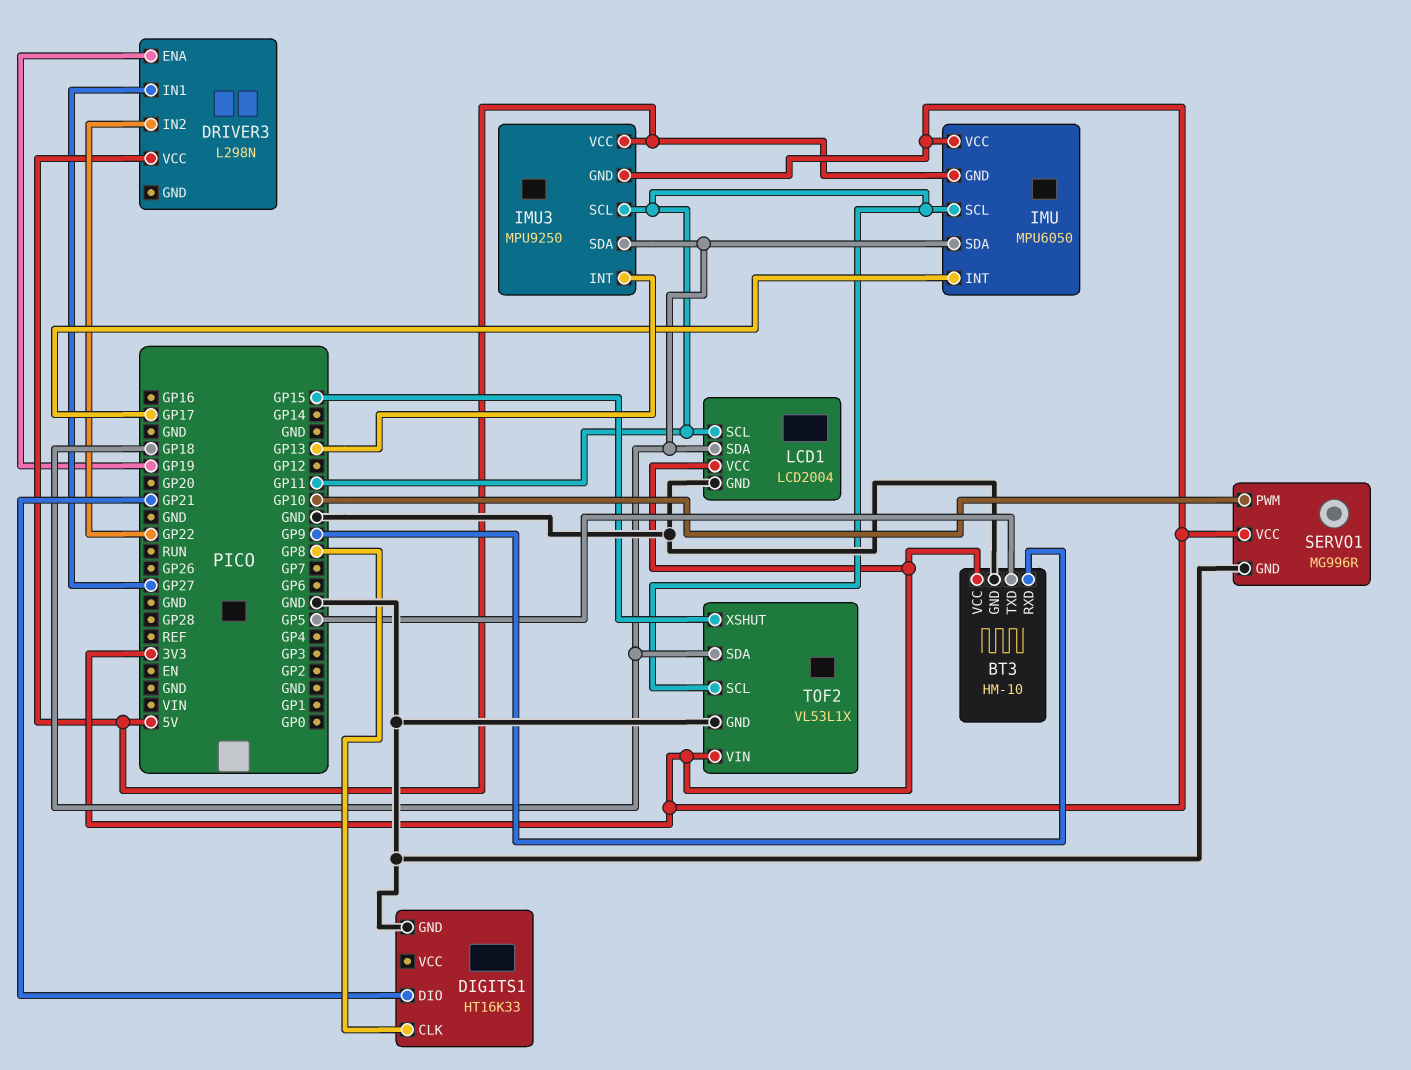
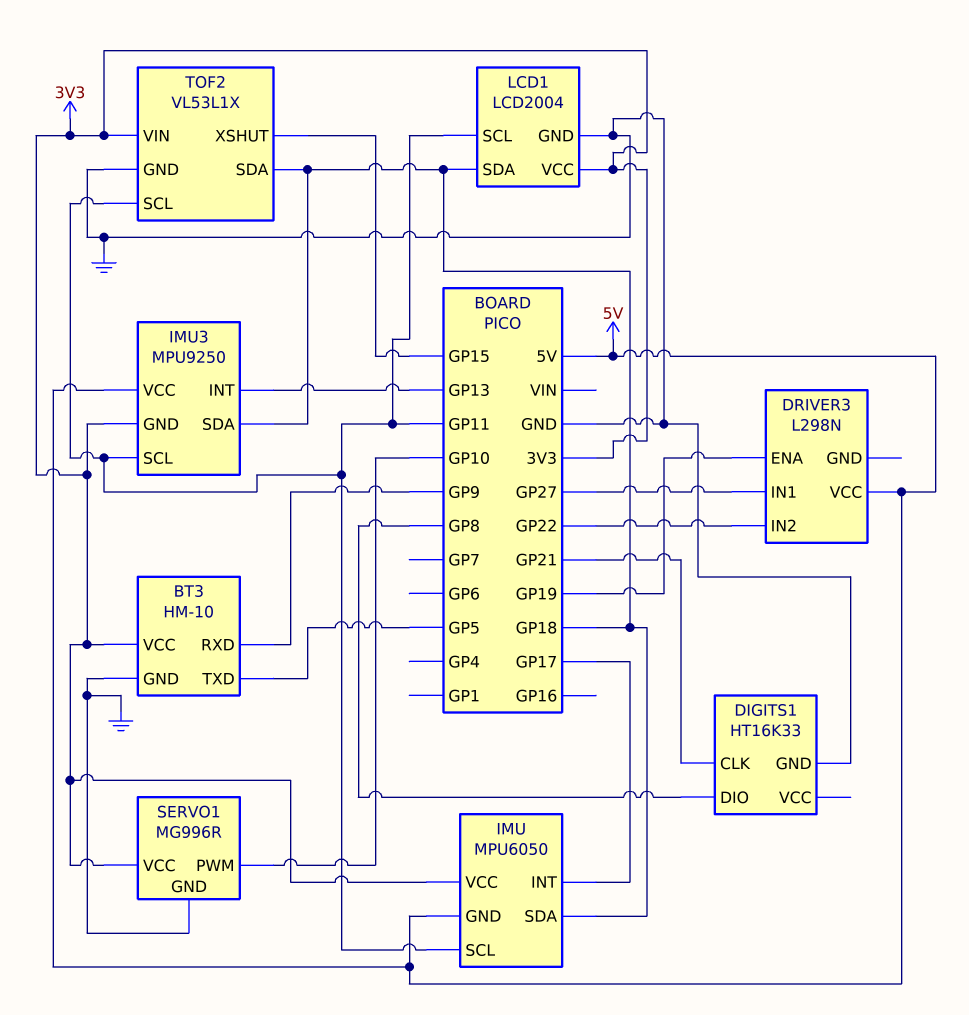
DIGITS1 pin CLK: GP8 -> GP21
DIGITS1 pin DIO: GP21 -> GP8

